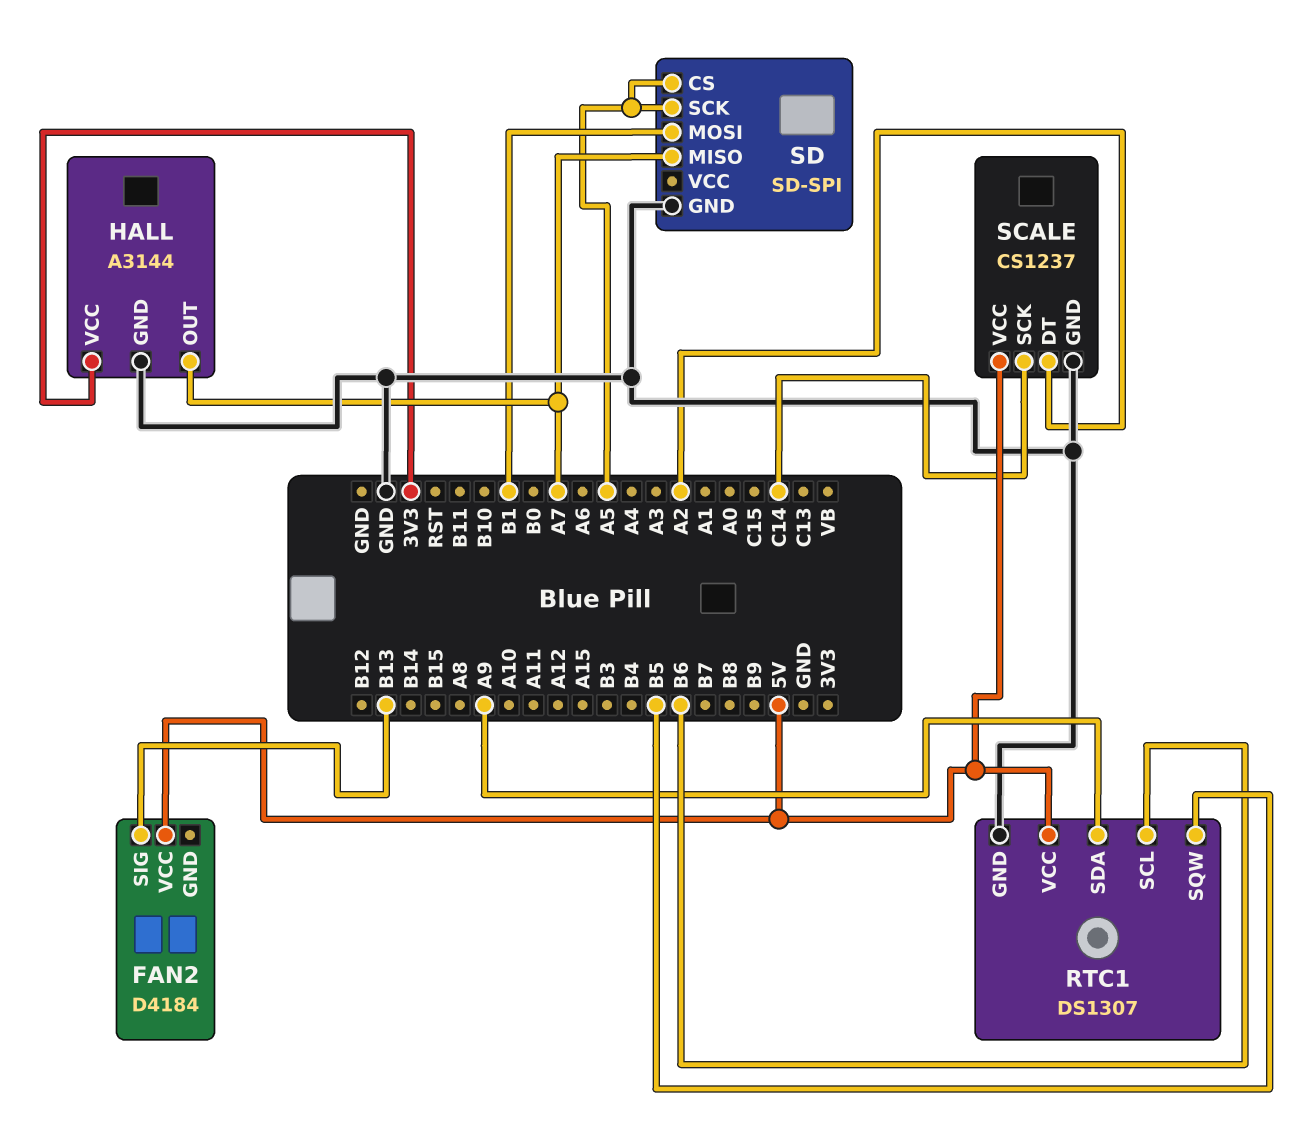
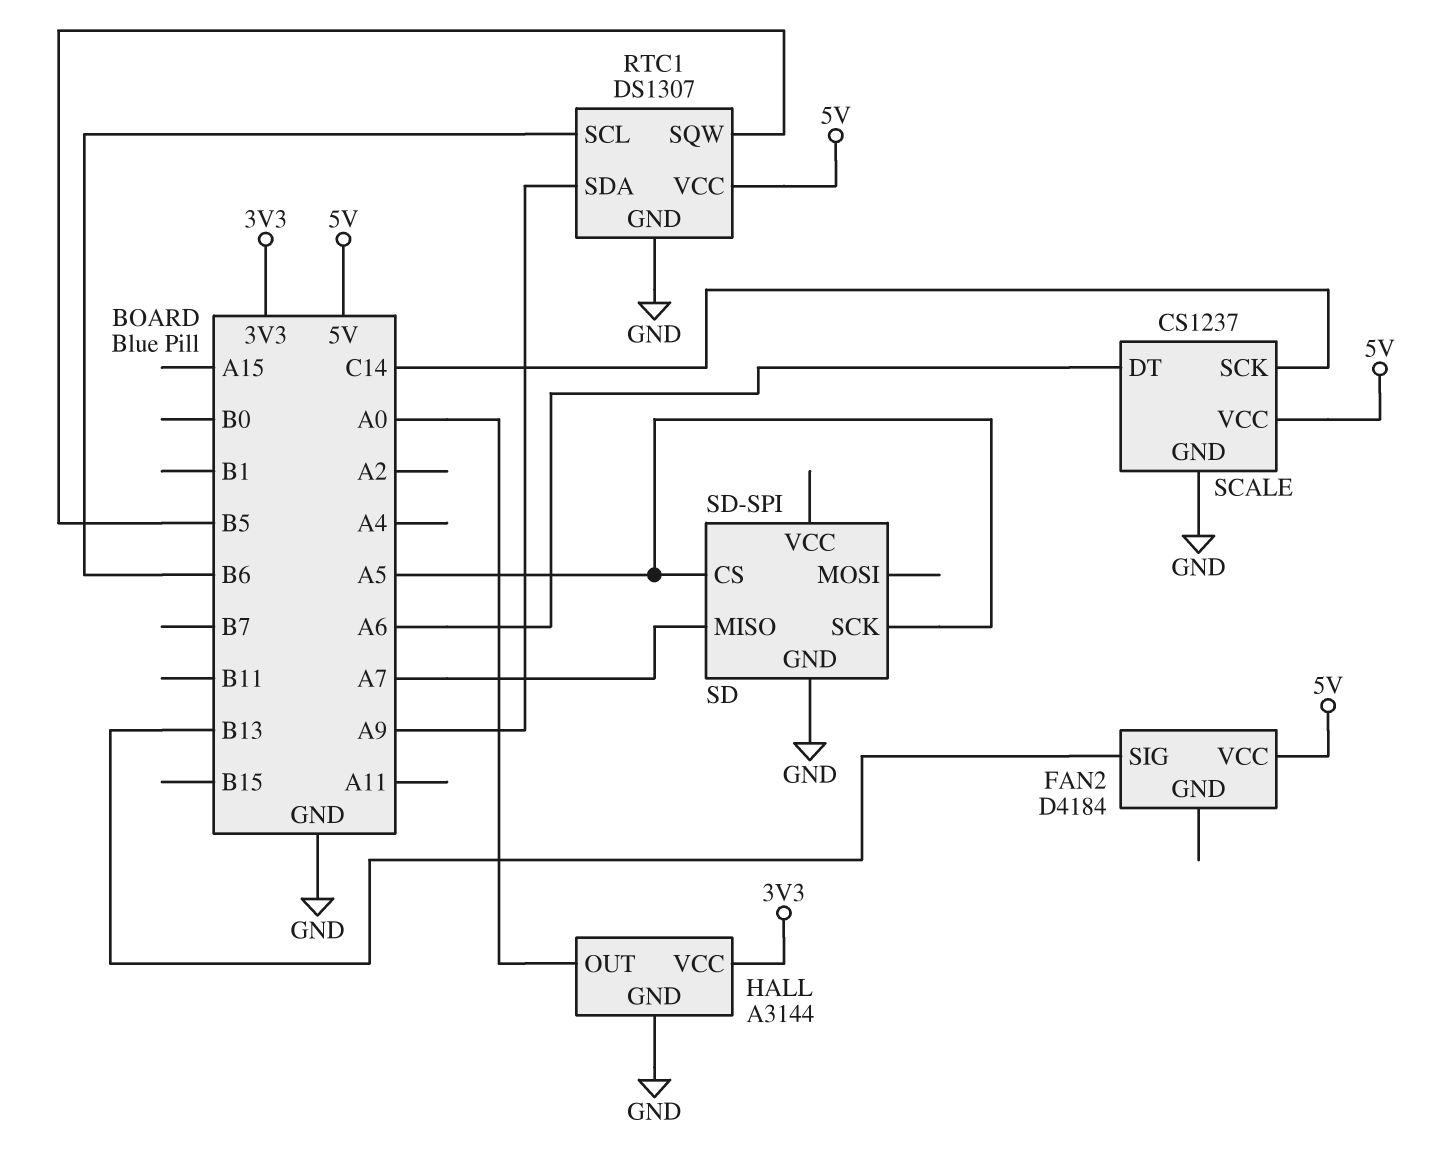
HALL pin OUT: A7 -> A0
SCALE pin DT: A2 -> A6
SD pin MOSI: B1 -> none

